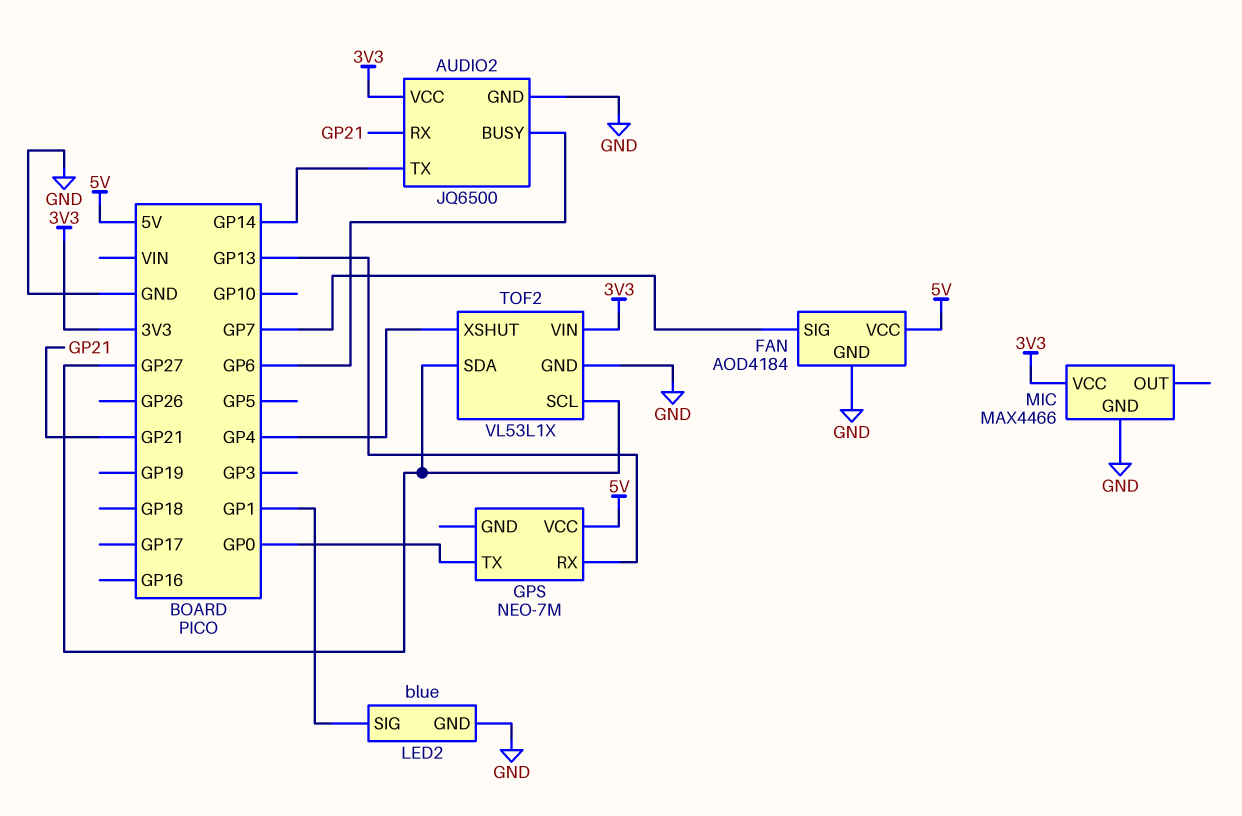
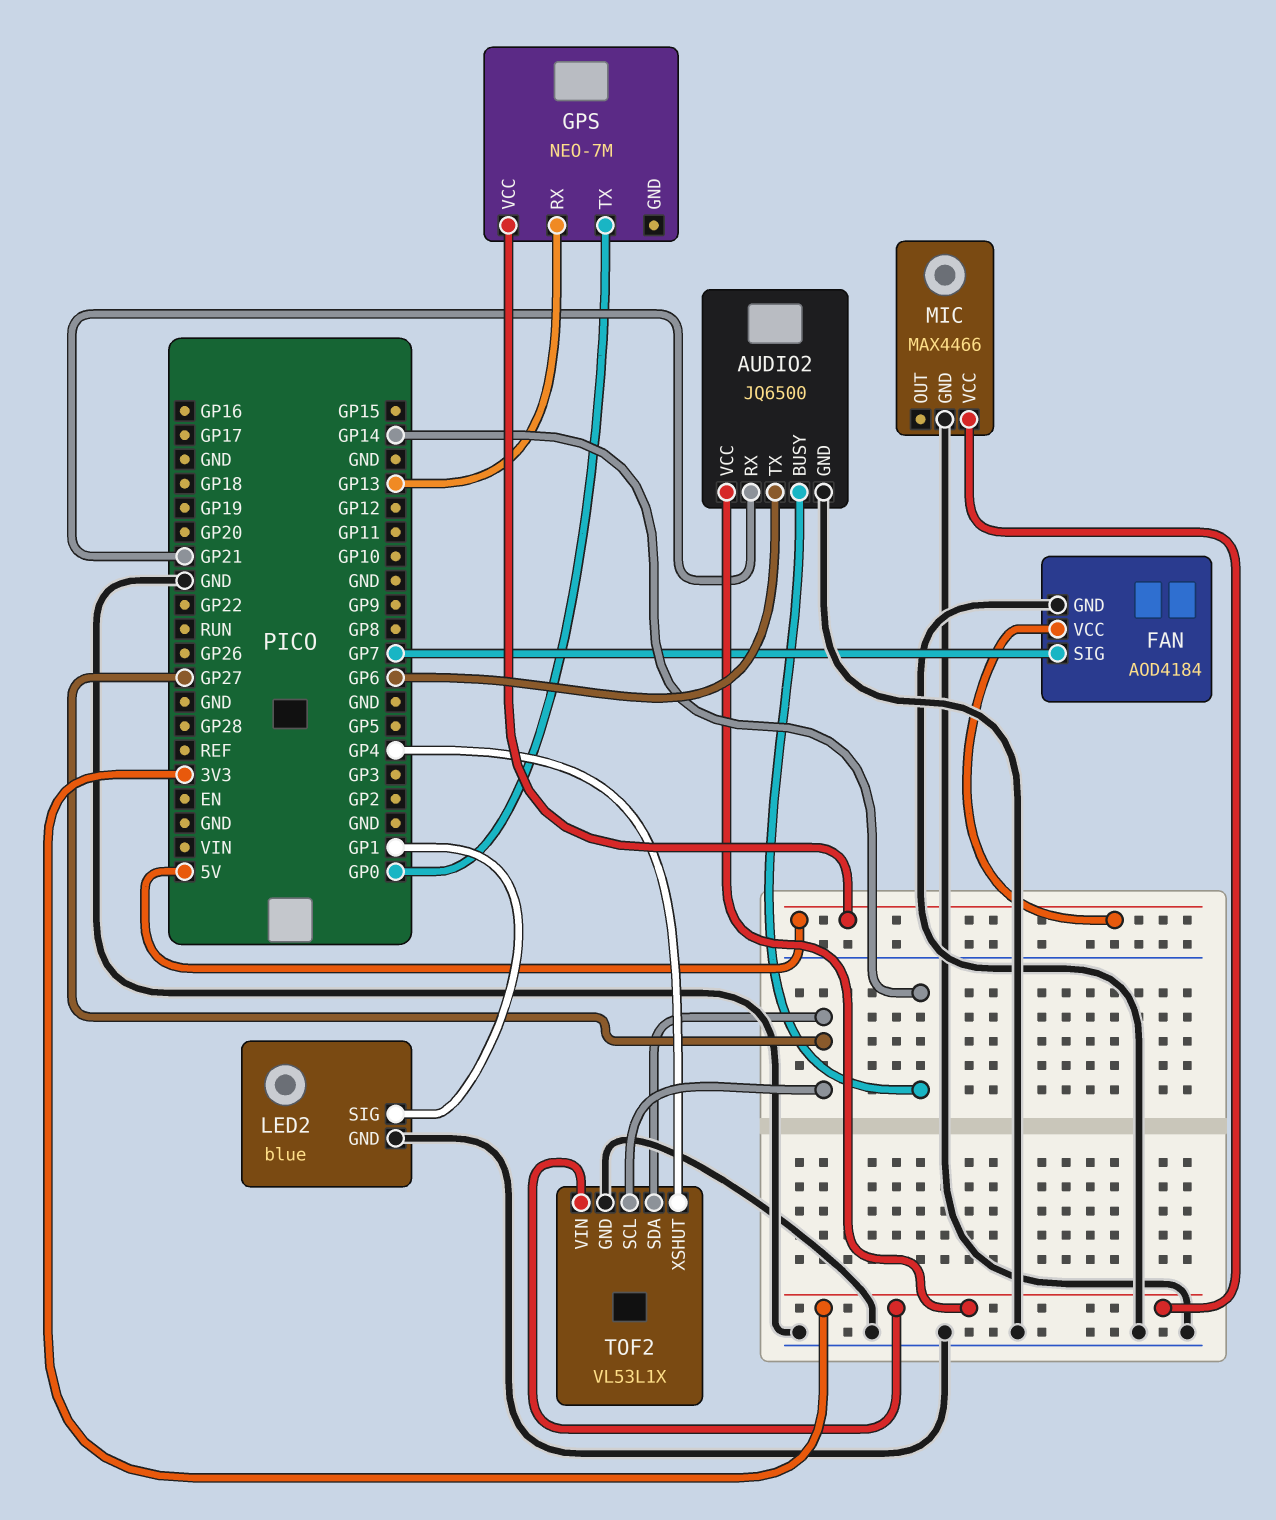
AUDIO2 pin BUSY: GP6 -> GP14
AUDIO2 pin TX: GP14 -> GP6

